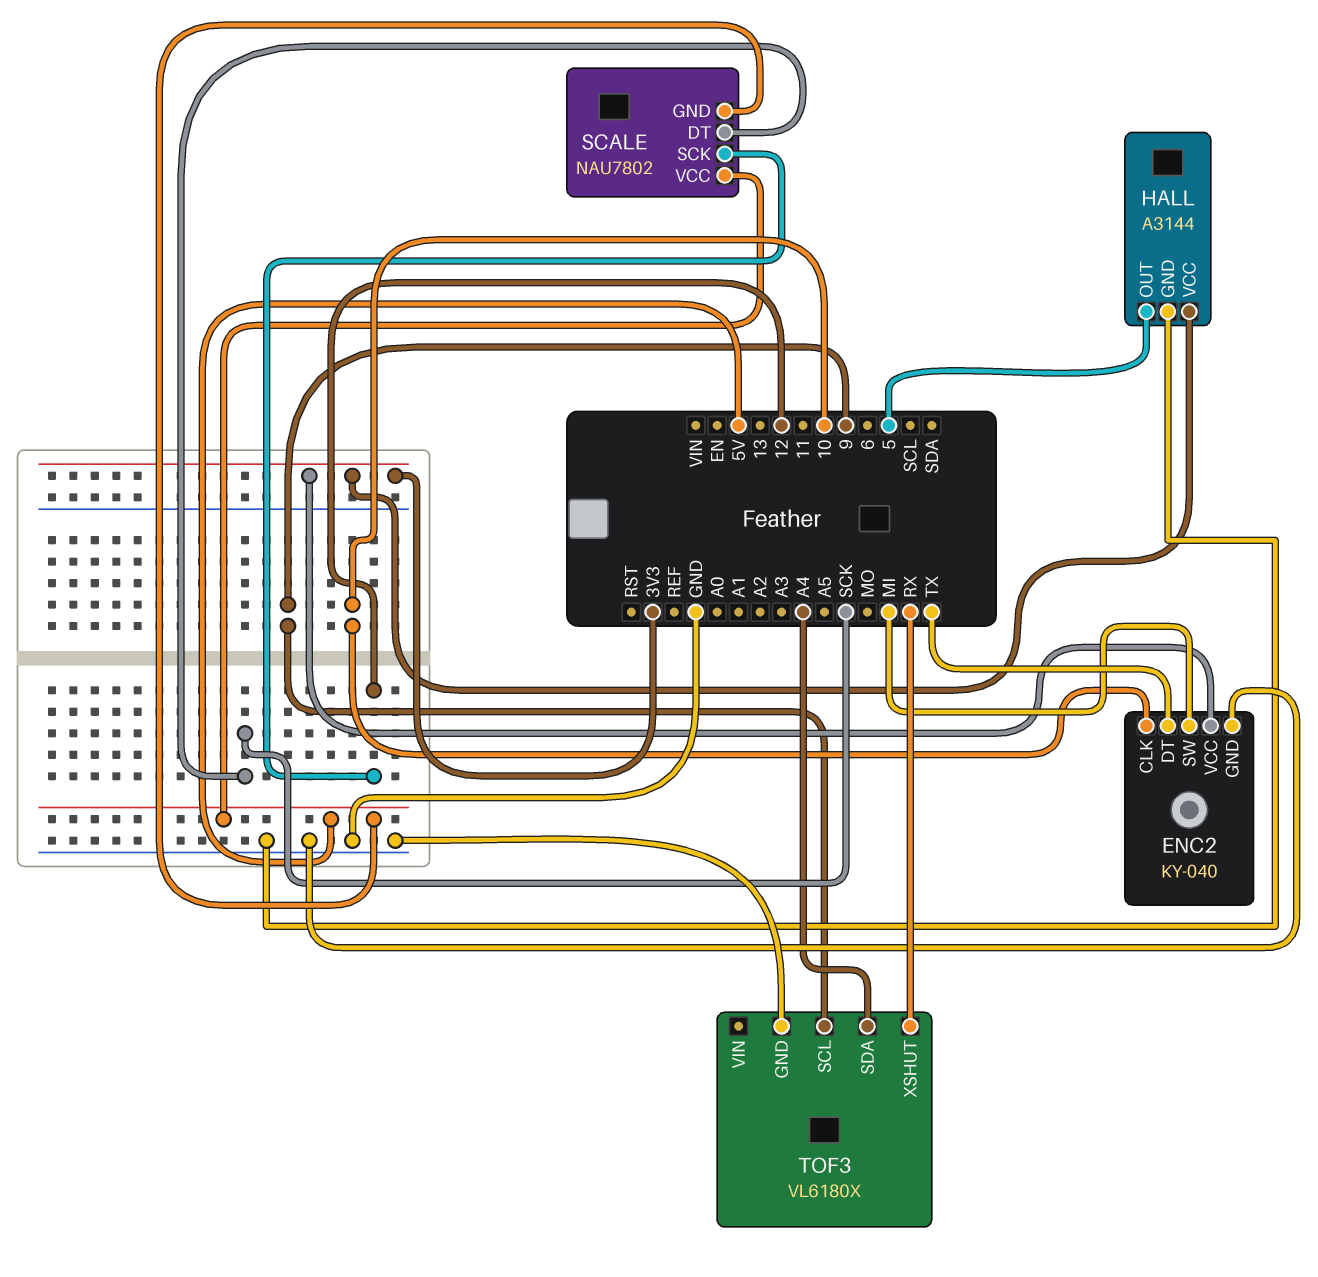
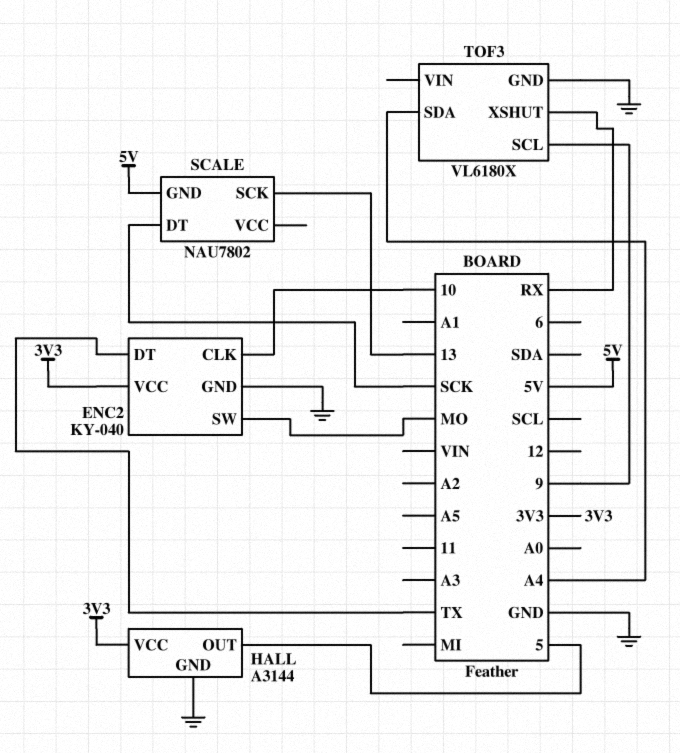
ENC2 pin SW: MI -> MO
SCALE pin SCK: 12 -> 13
SCALE pin VCC: 5V -> none

